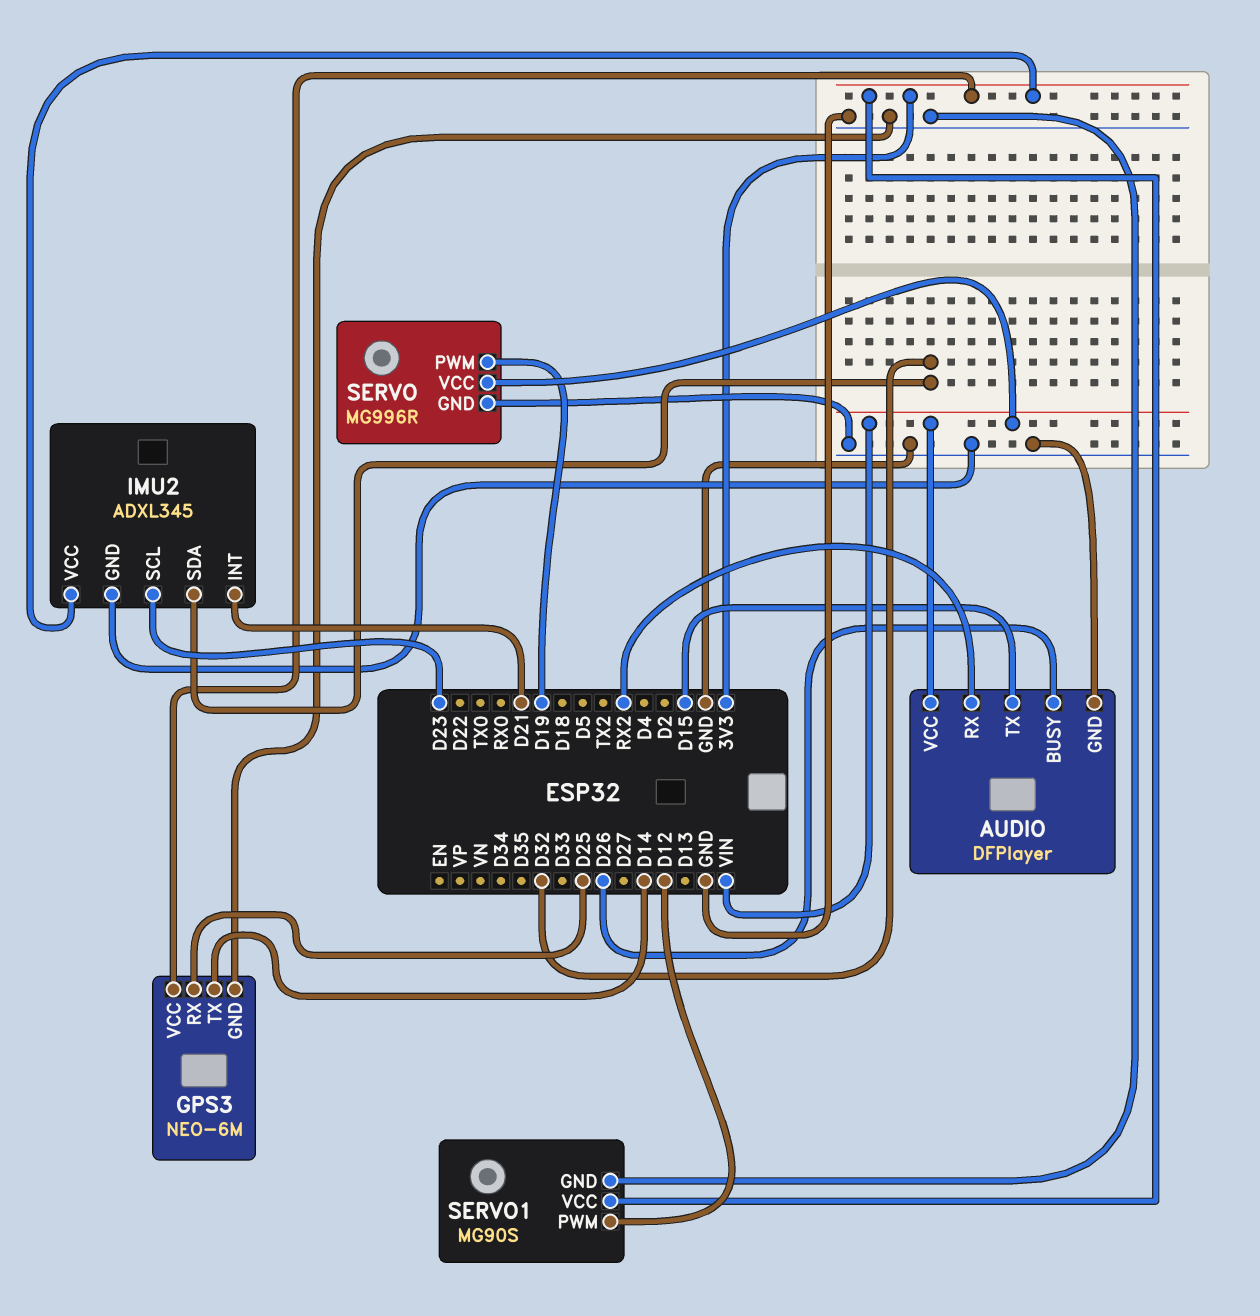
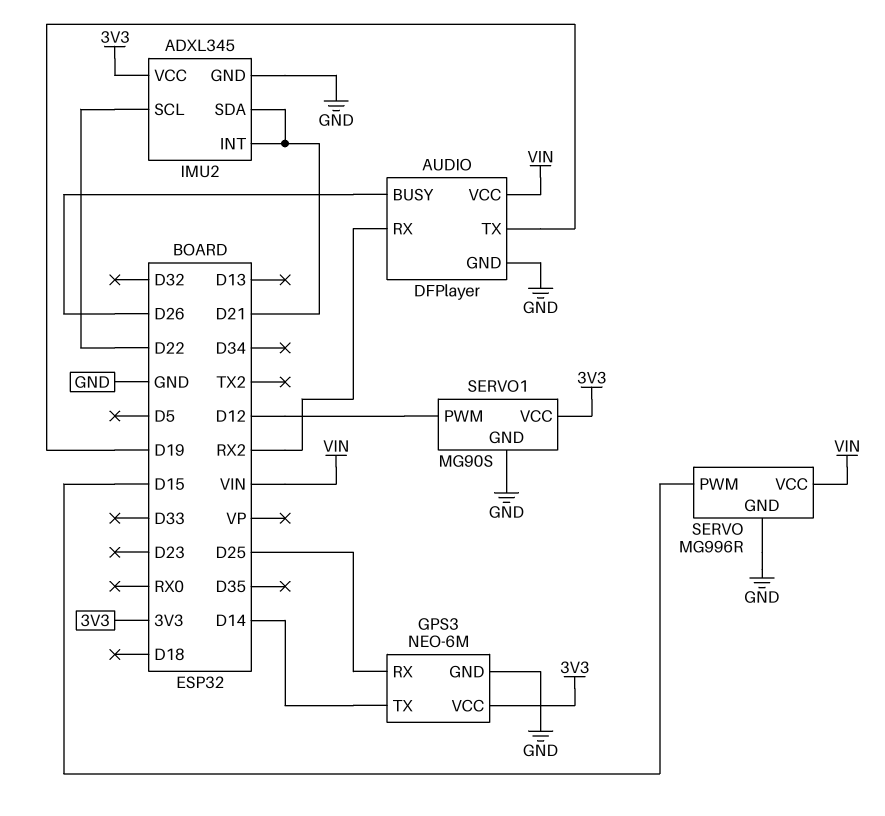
AUDIO pin TX: D15 -> D19
IMU2 pin SCL: D23 -> D22
IMU2 pin SDA: D32 -> D21
SERVO pin PWM: D19 -> D15

